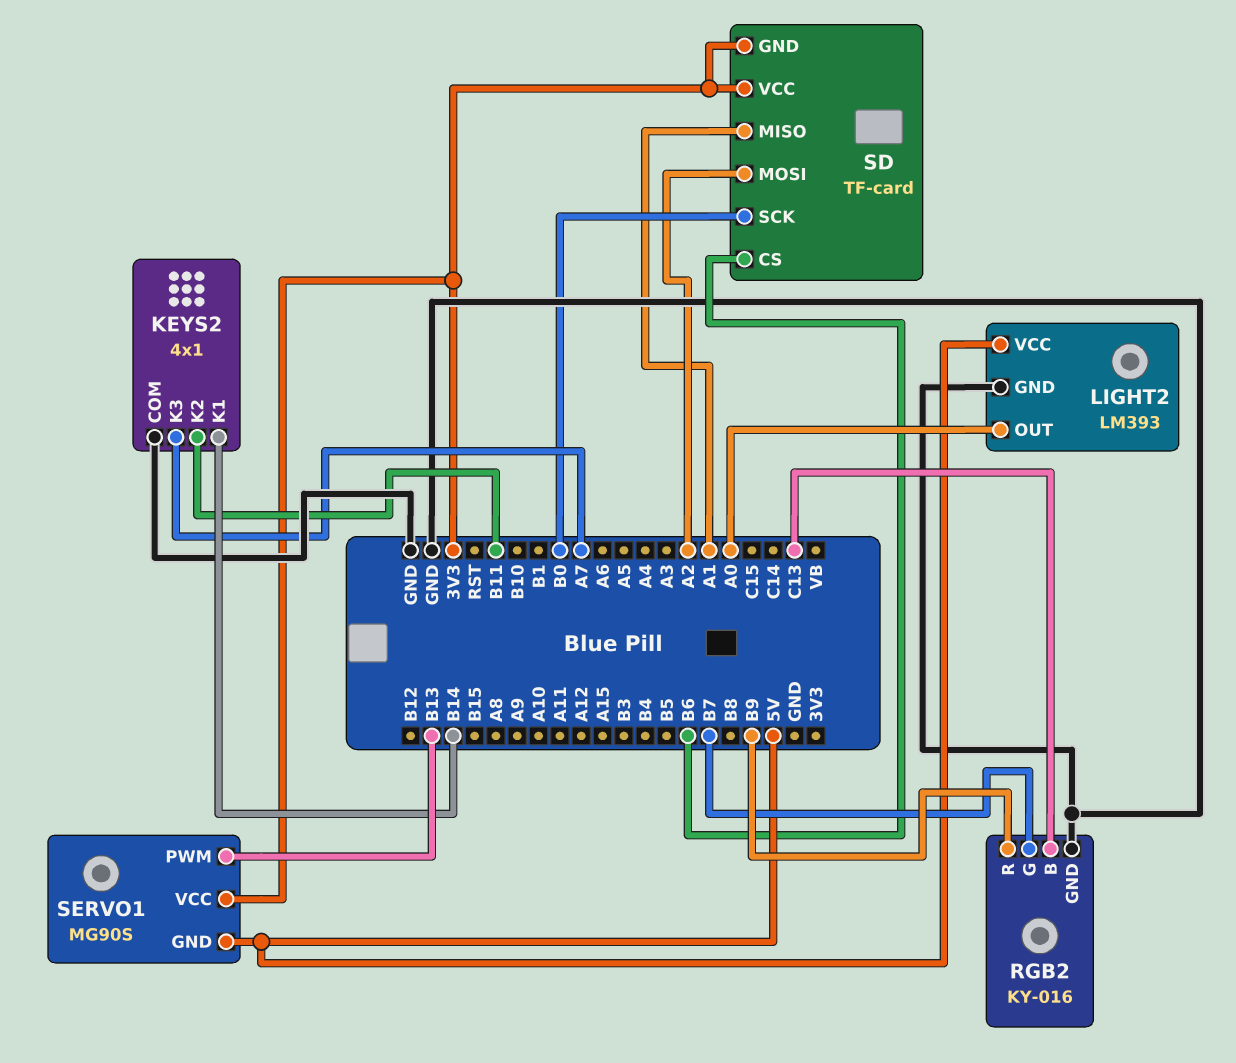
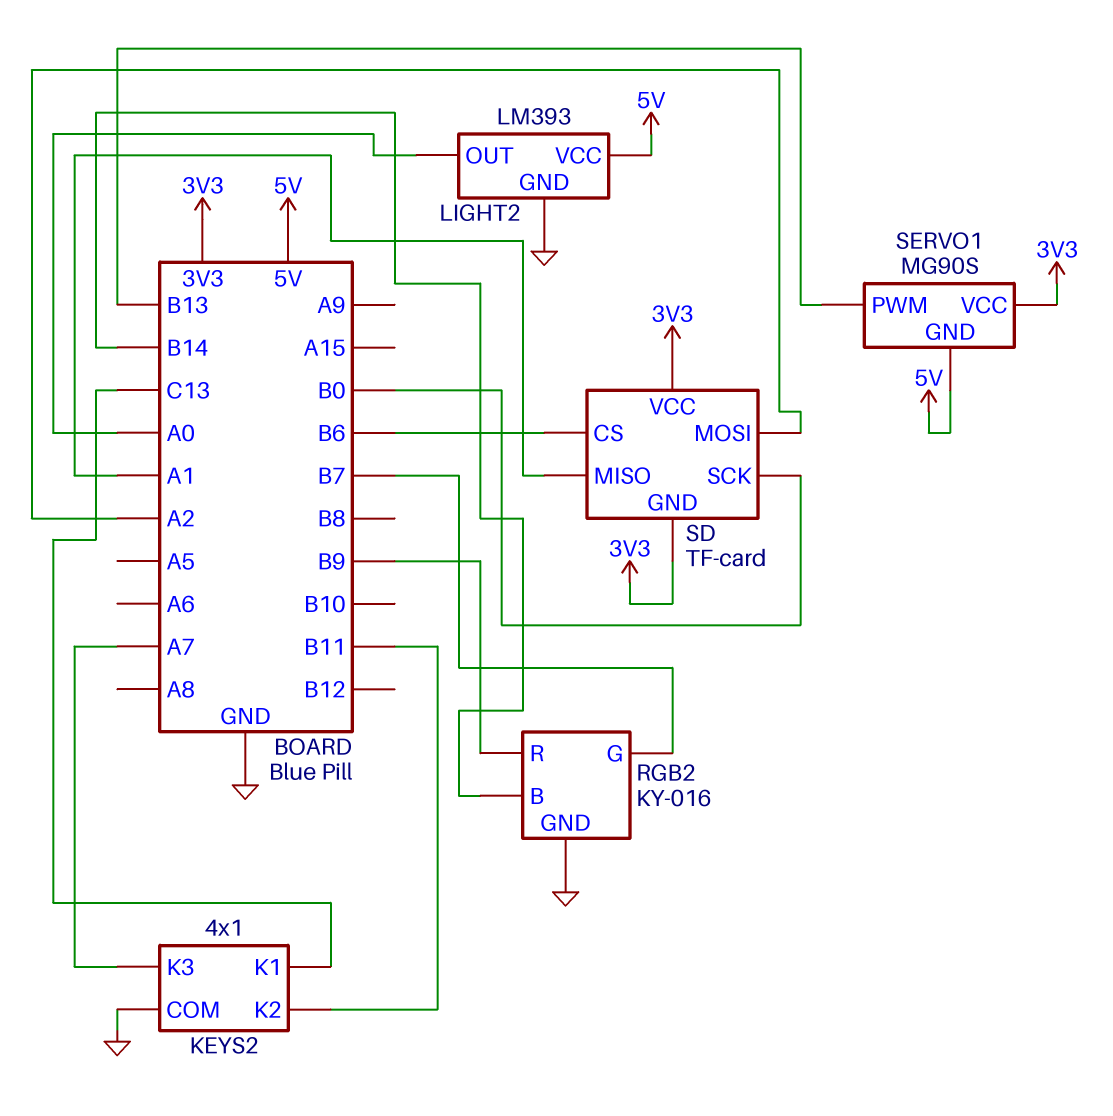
KEYS2 pin K1: B14 -> C13
RGB2 pin B: C13 -> B14

